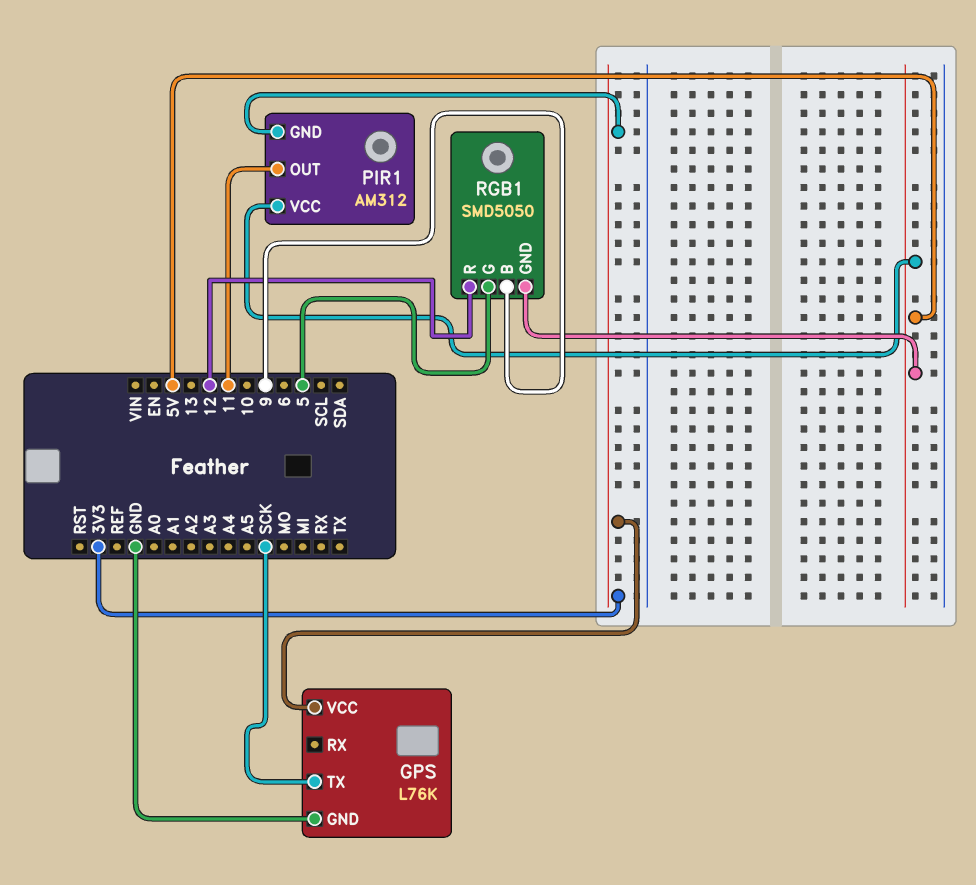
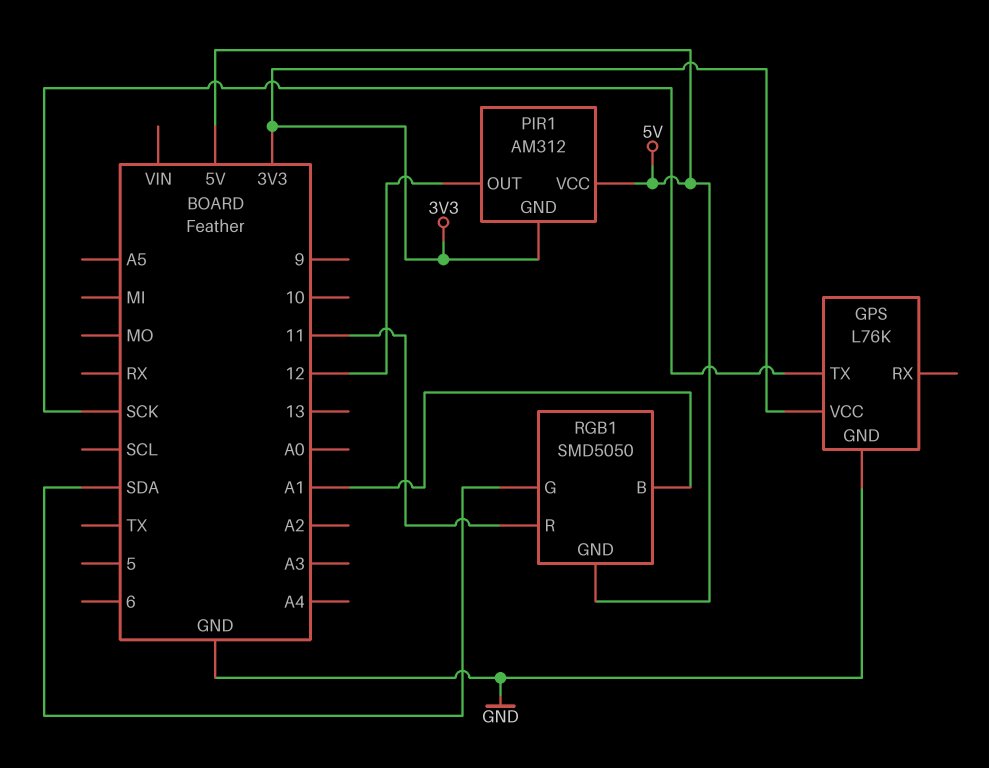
PIR1 pin OUT: 11 -> 12
RGB1 pin B: 9 -> A1
RGB1 pin G: 5 -> SDA
RGB1 pin R: 12 -> 11

